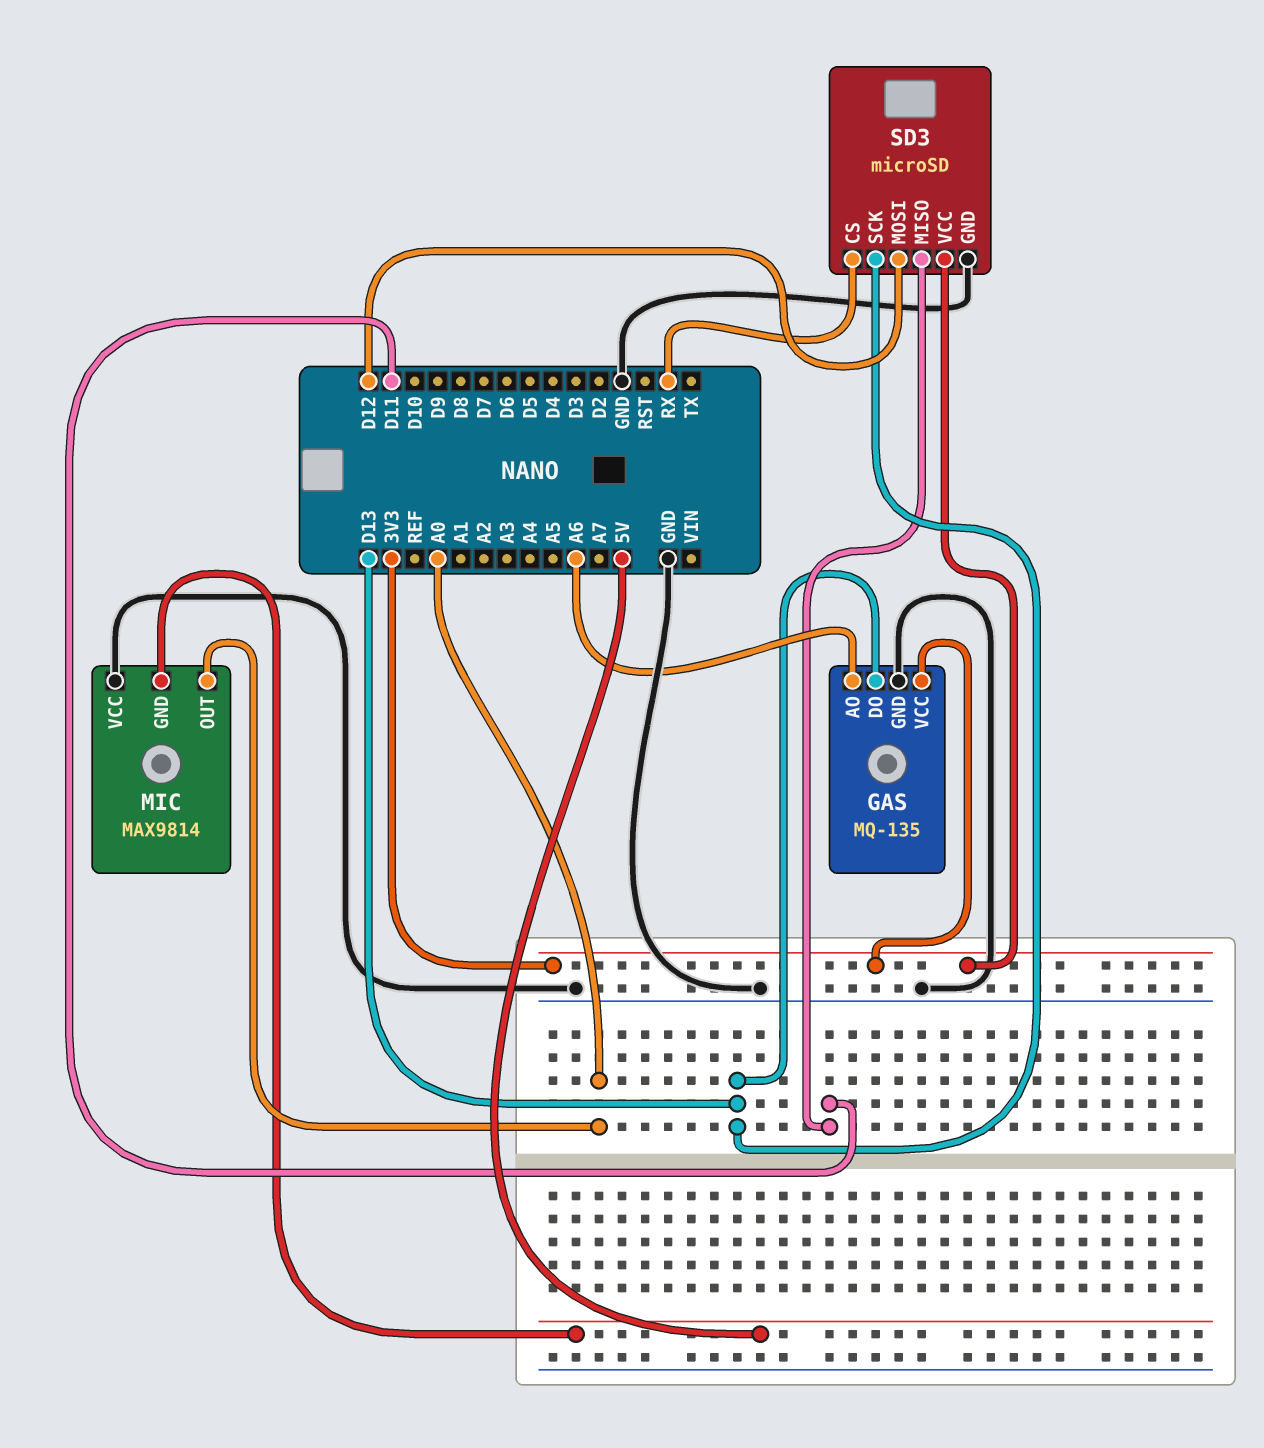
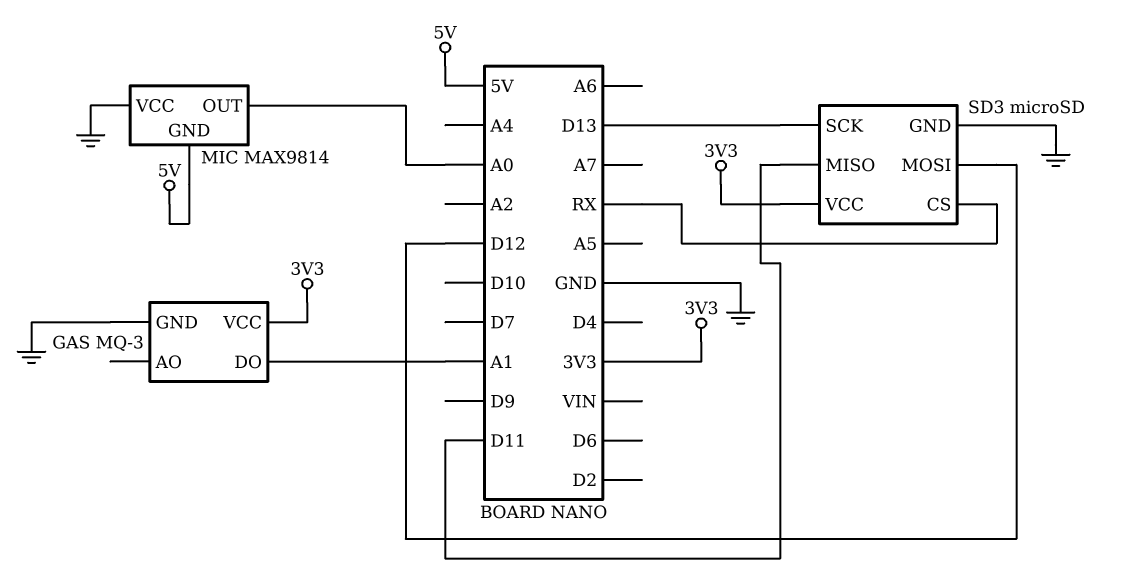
GAS: MQ-135 -> MQ-3
GAS pin AO: A6 -> none
GAS pin DO: D13 -> A1

